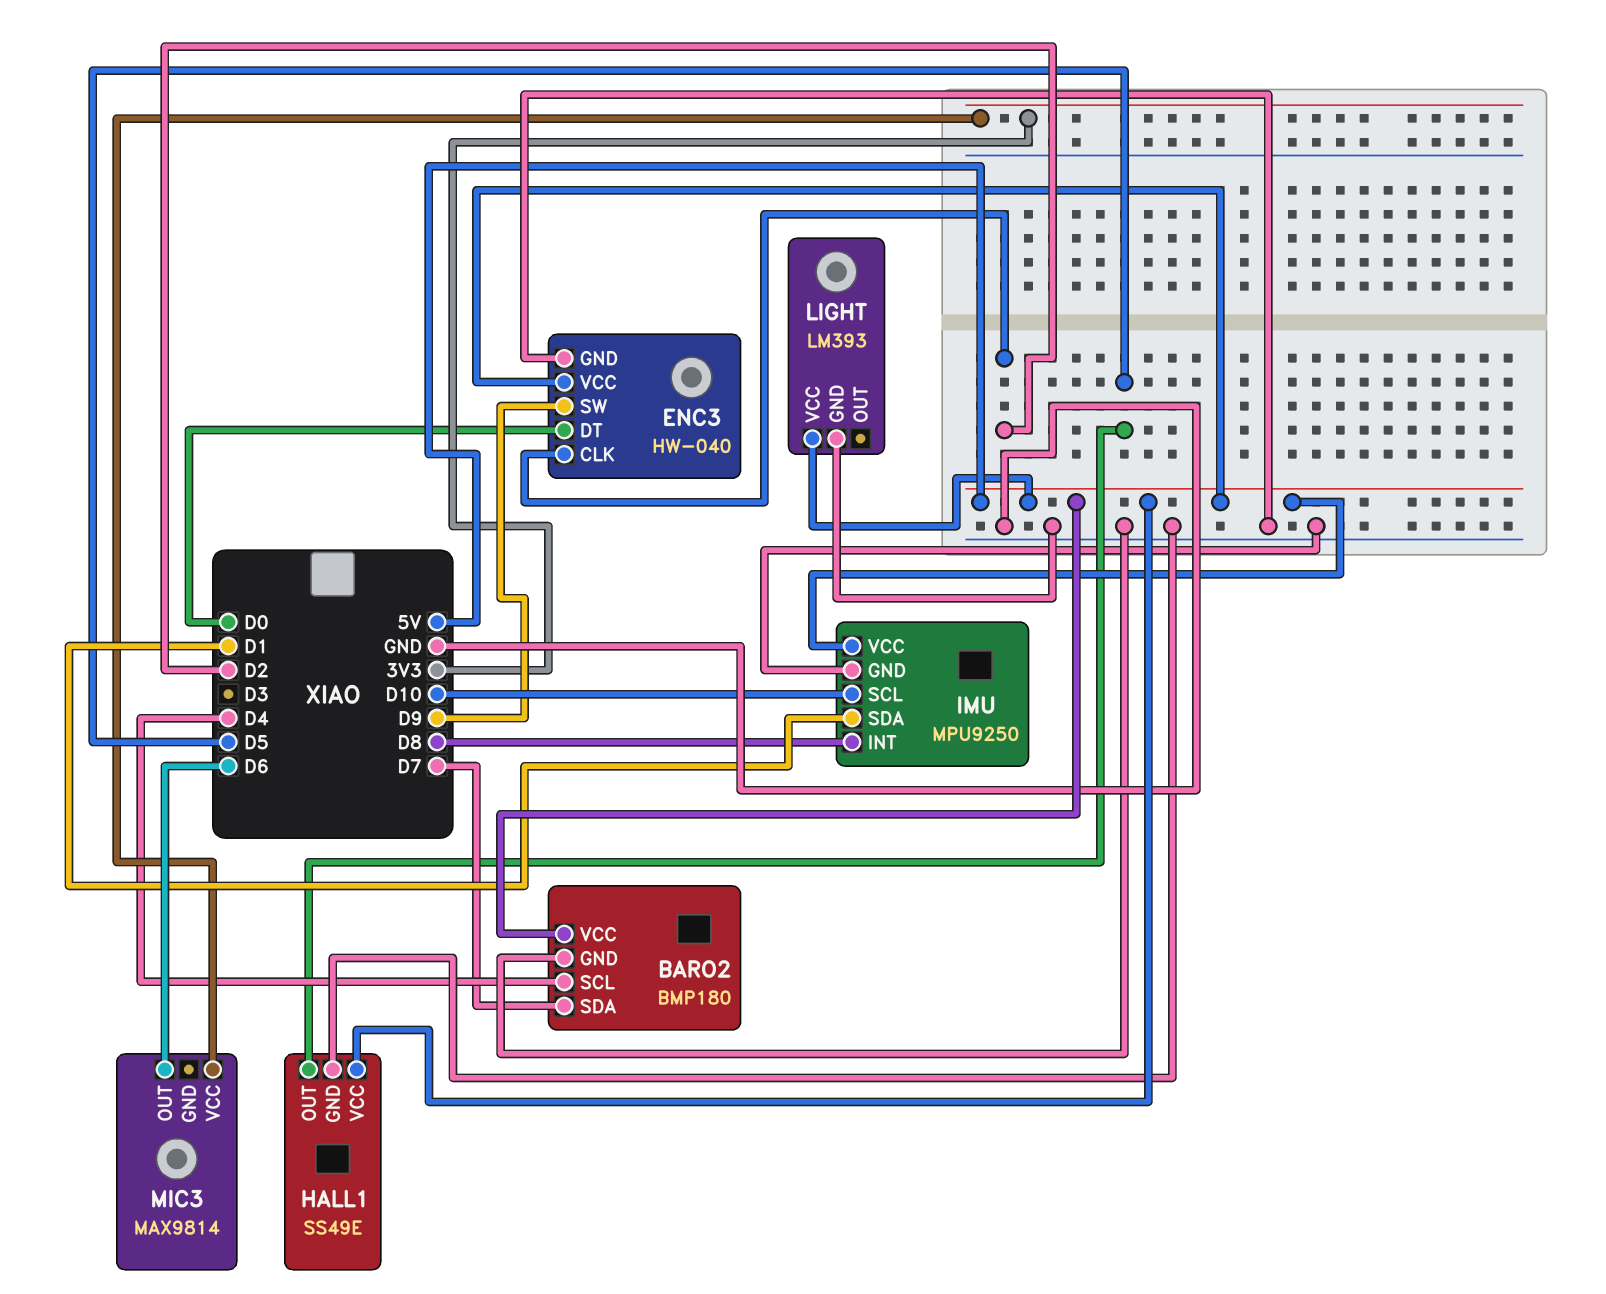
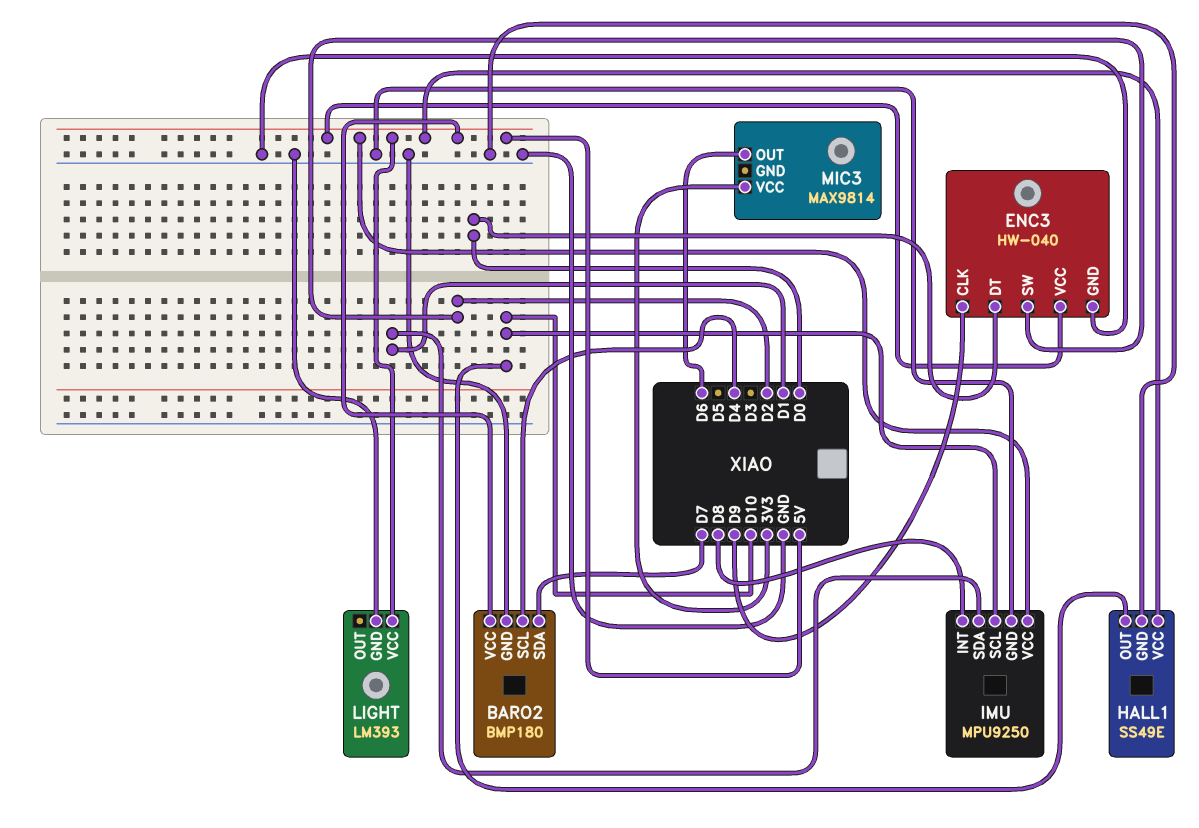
ENC3 pin CLK: D2 -> D9
ENC3 pin SW: D9 -> D2
HALL1 pin OUT: D5 -> D10

